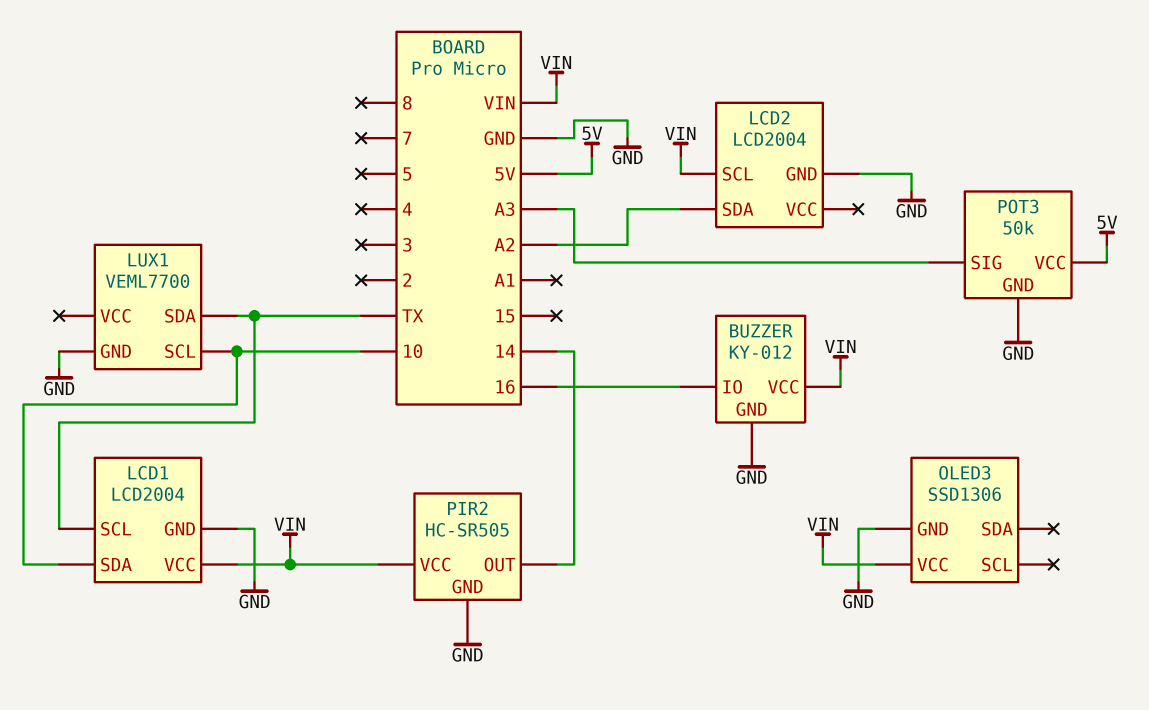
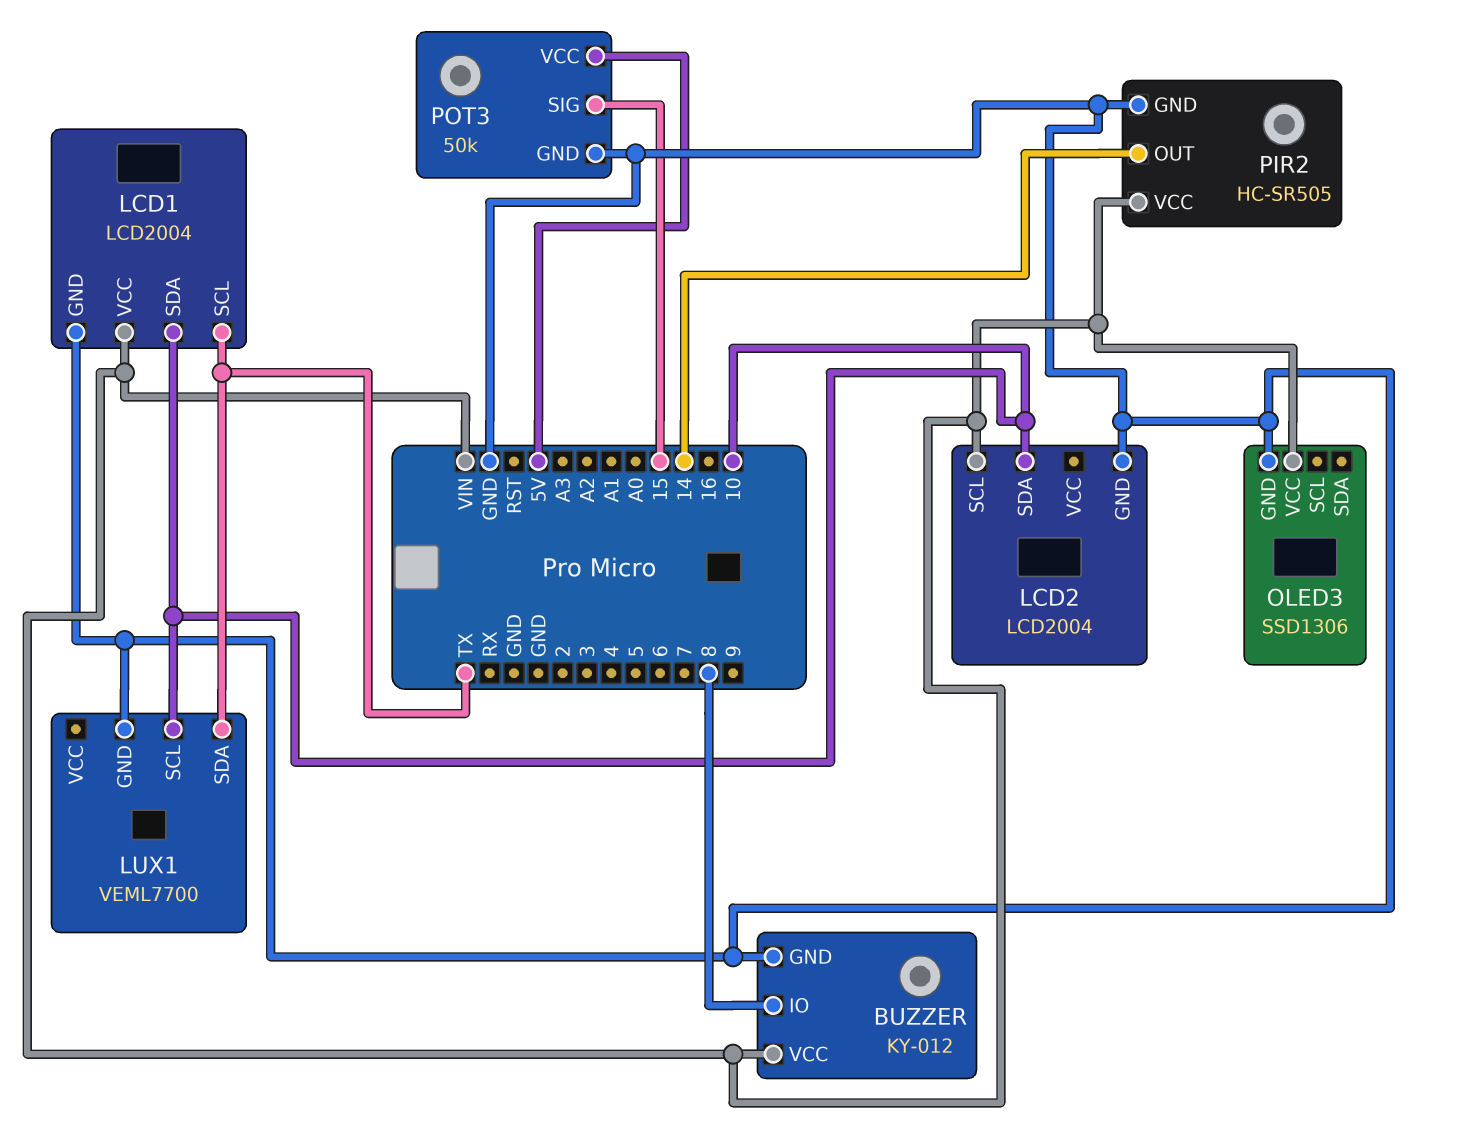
BUZZER pin IO: 16 -> 8
LCD2 pin SDA: A2 -> 10
POT3 pin SIG: A3 -> 15

